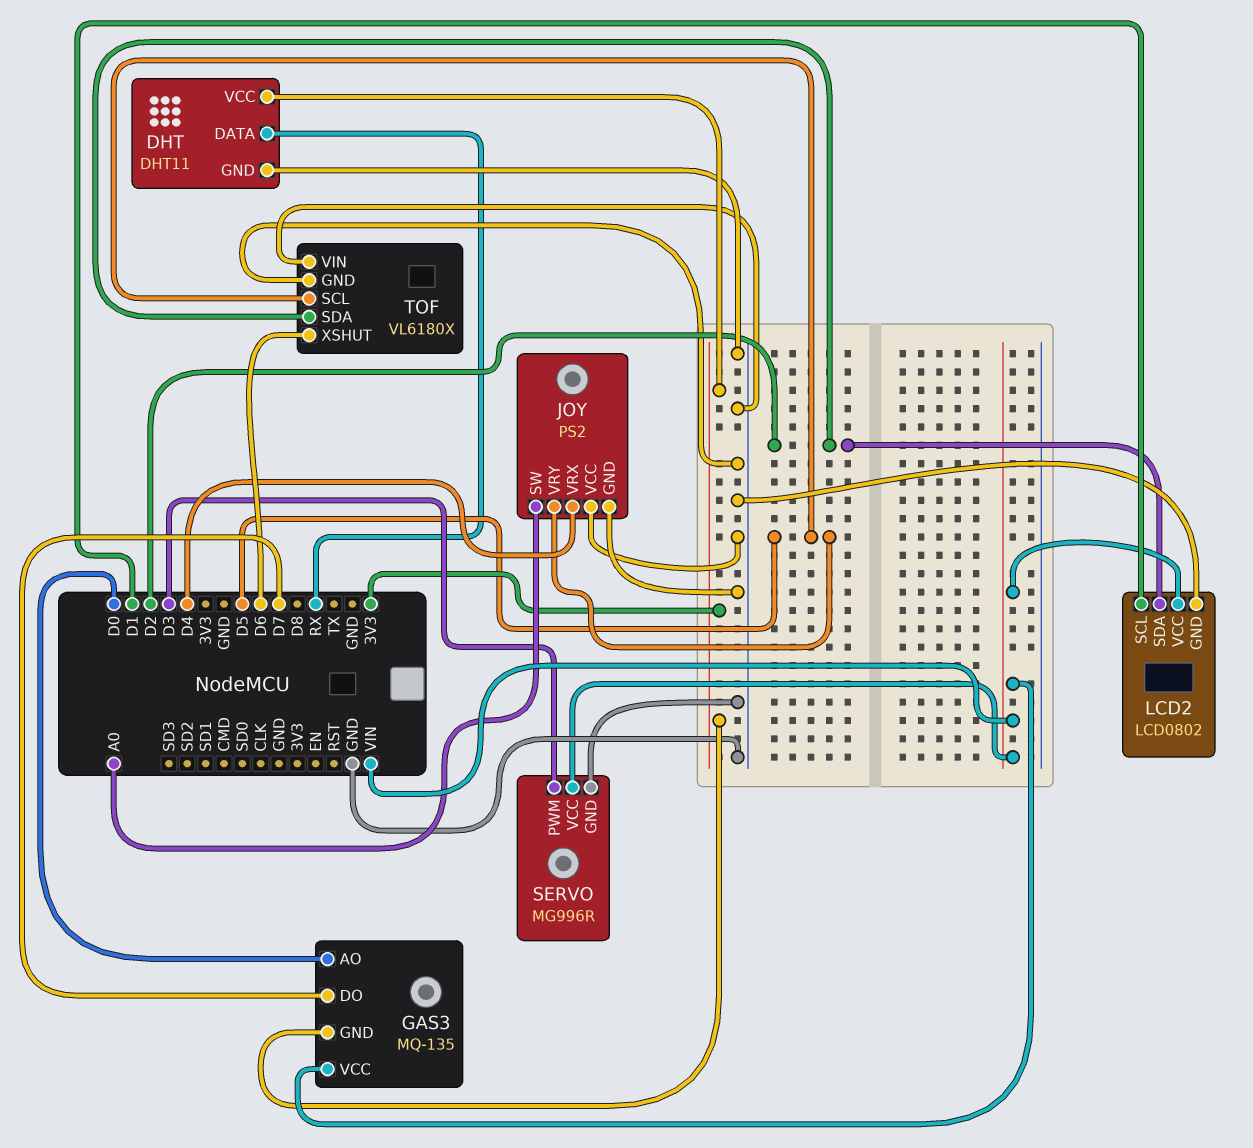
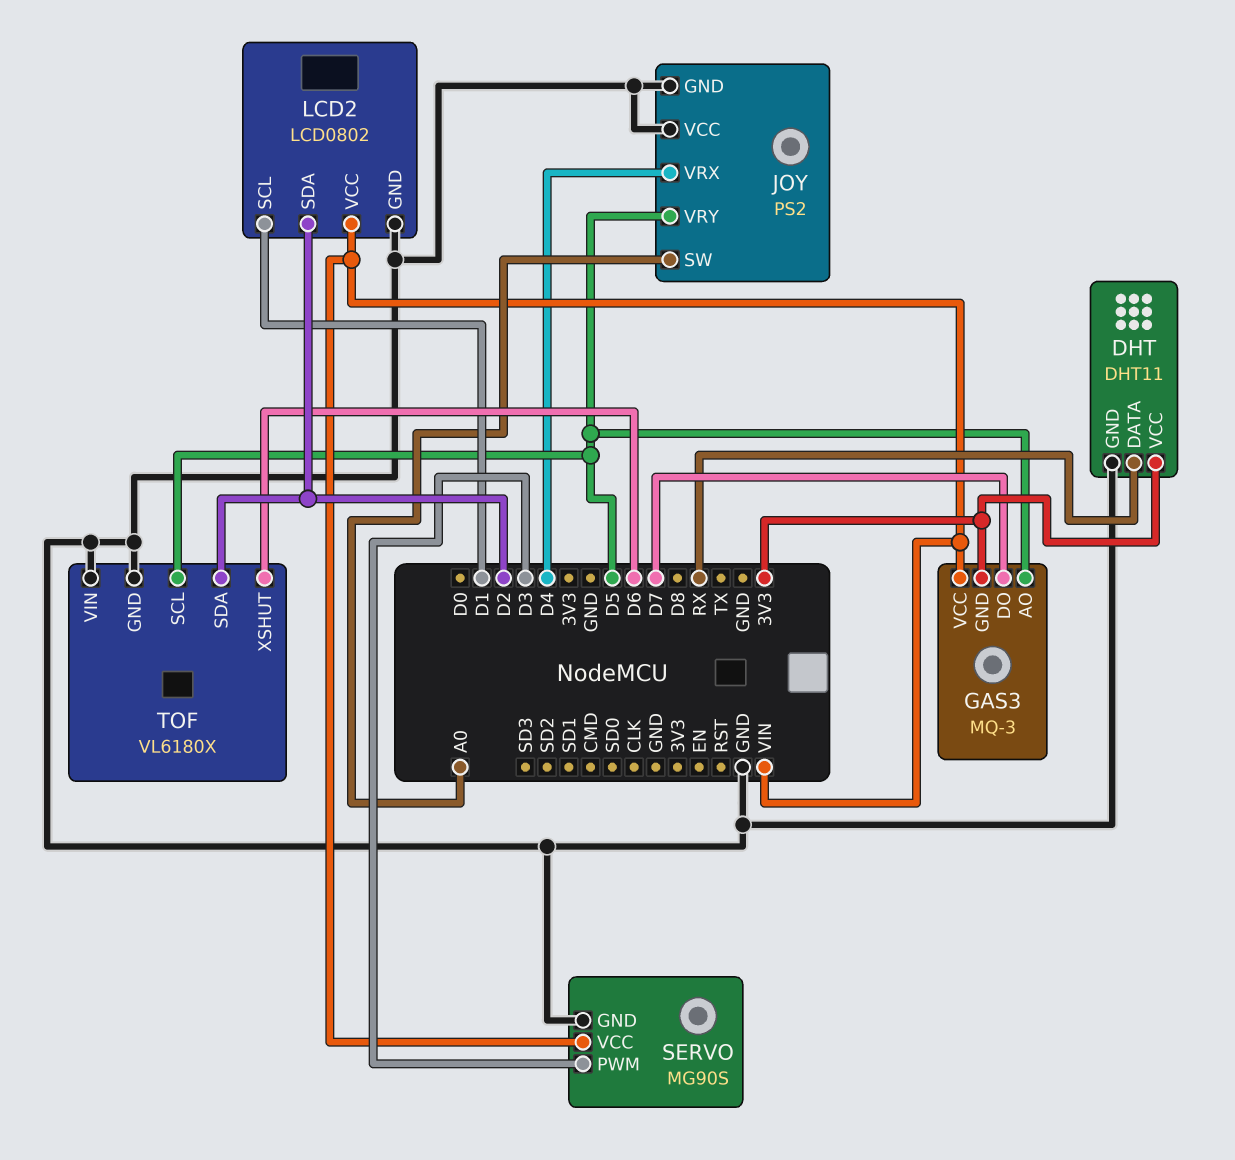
GAS3: MQ-135 -> MQ-3
GAS3 pin AO: D0 -> D5
SERVO: MG996R -> MG90S

